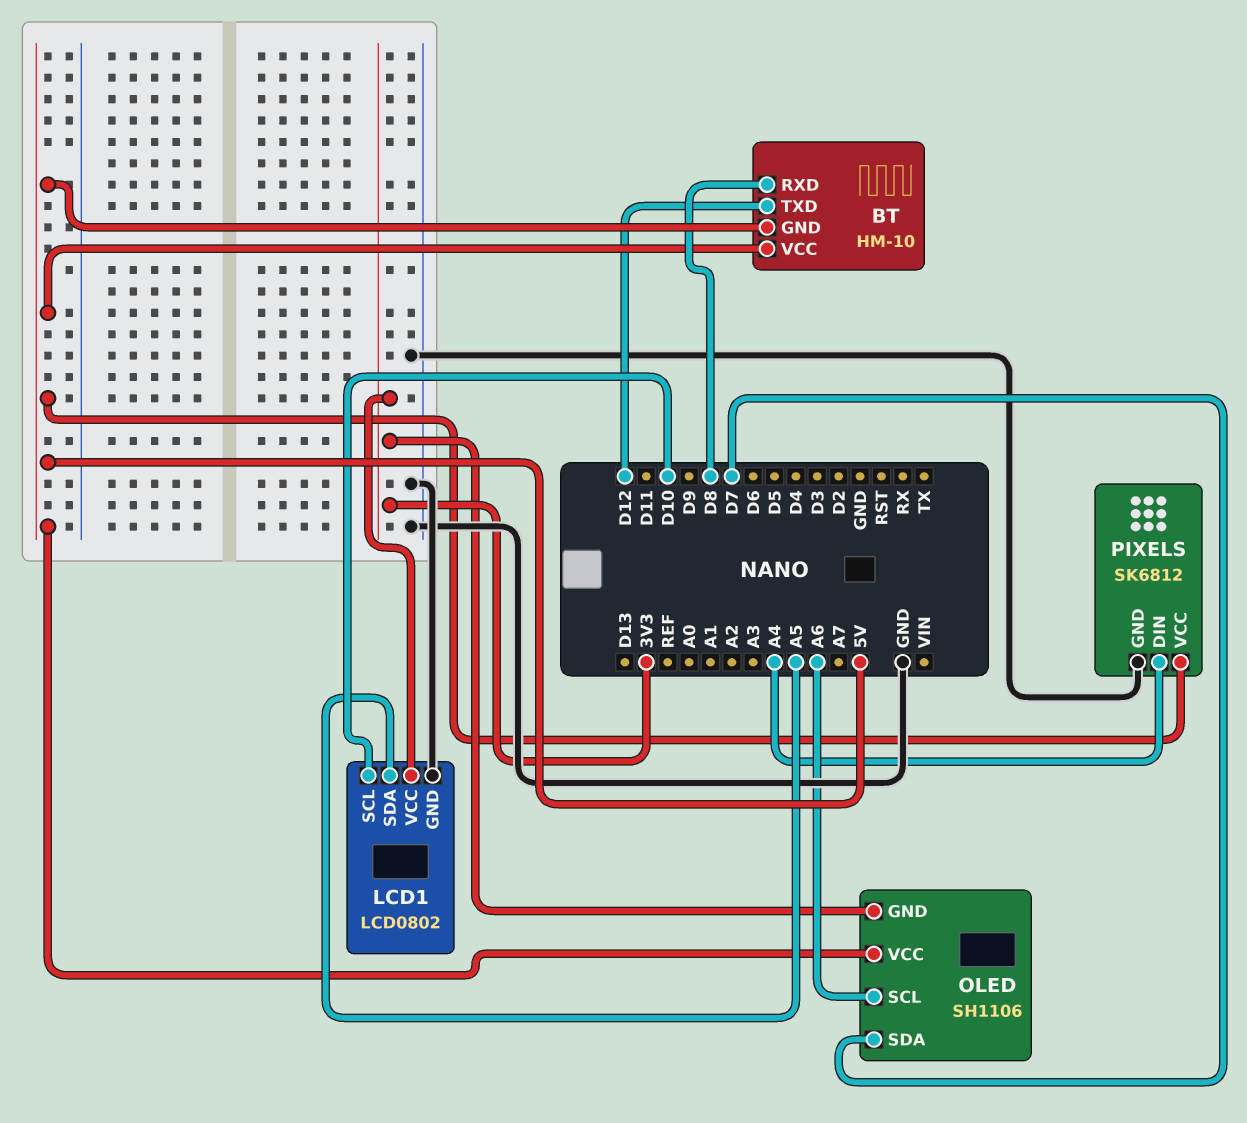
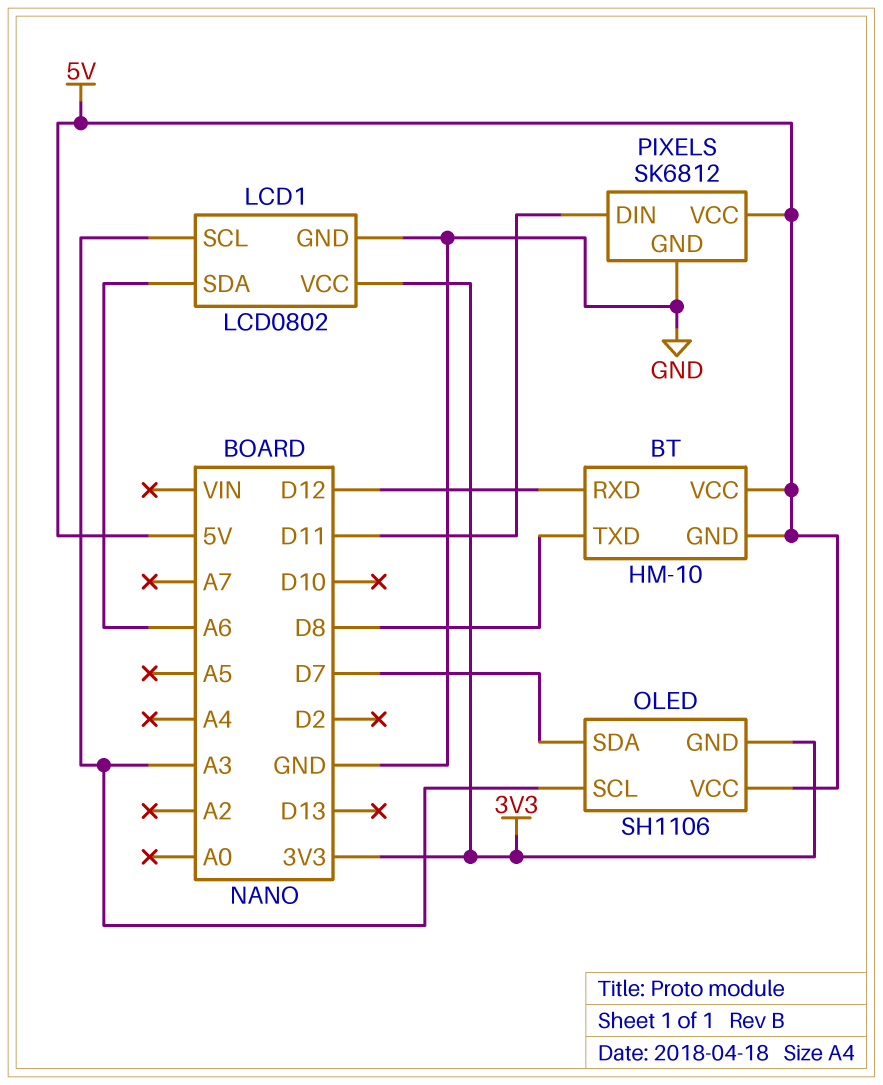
BT pin RXD: D8 -> D12
BT pin TXD: D12 -> D8
LCD1 pin SCL: D10 -> A3
LCD1 pin SDA: A5 -> A6
OLED pin SCL: A6 -> A3
PIXELS pin DIN: A4 -> D11

